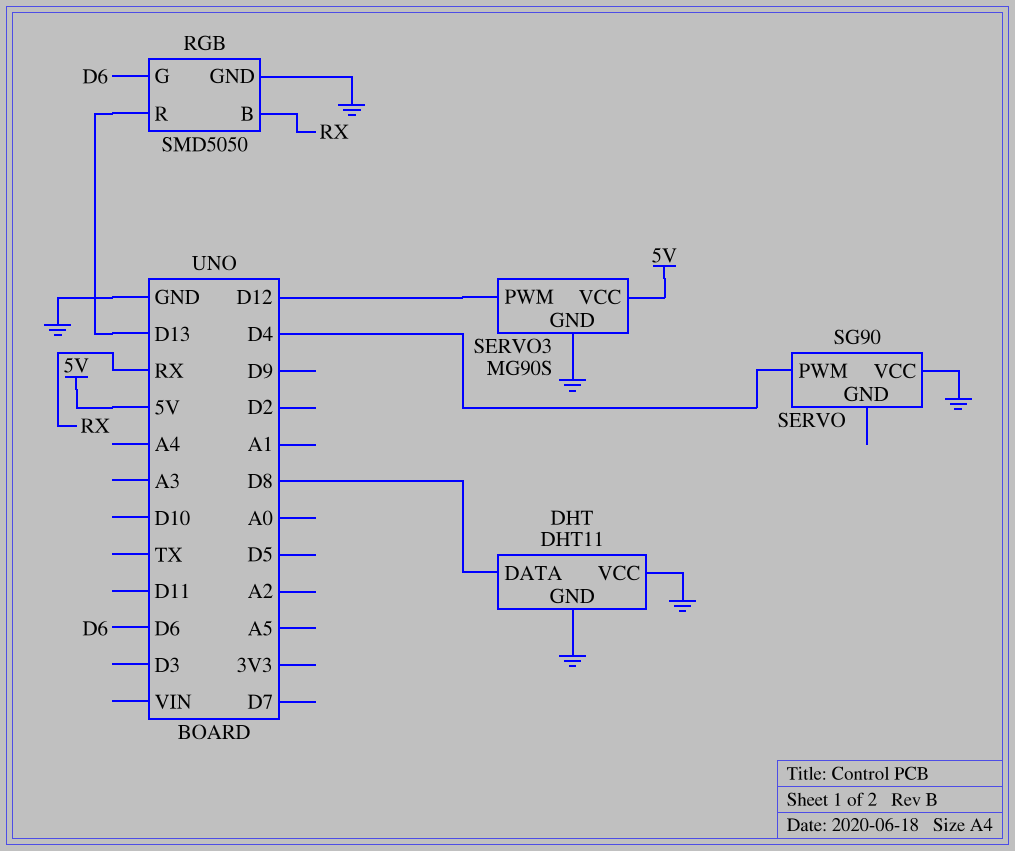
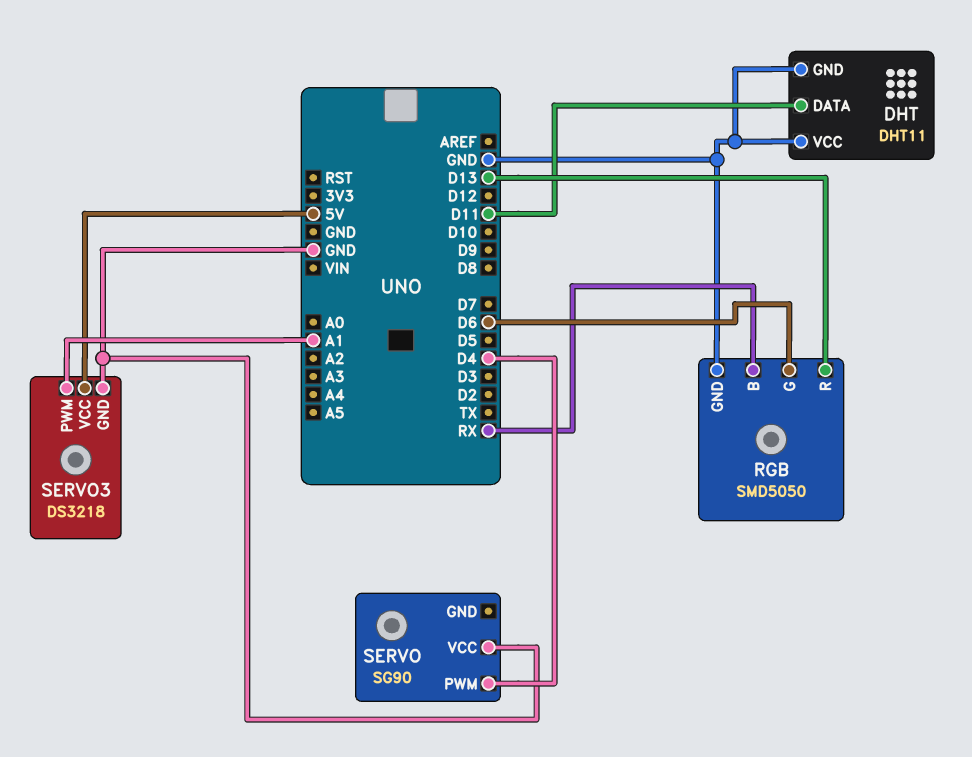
DHT pin DATA: D8 -> D11
SERVO3: MG90S -> DS3218
SERVO3 pin PWM: D12 -> A1

